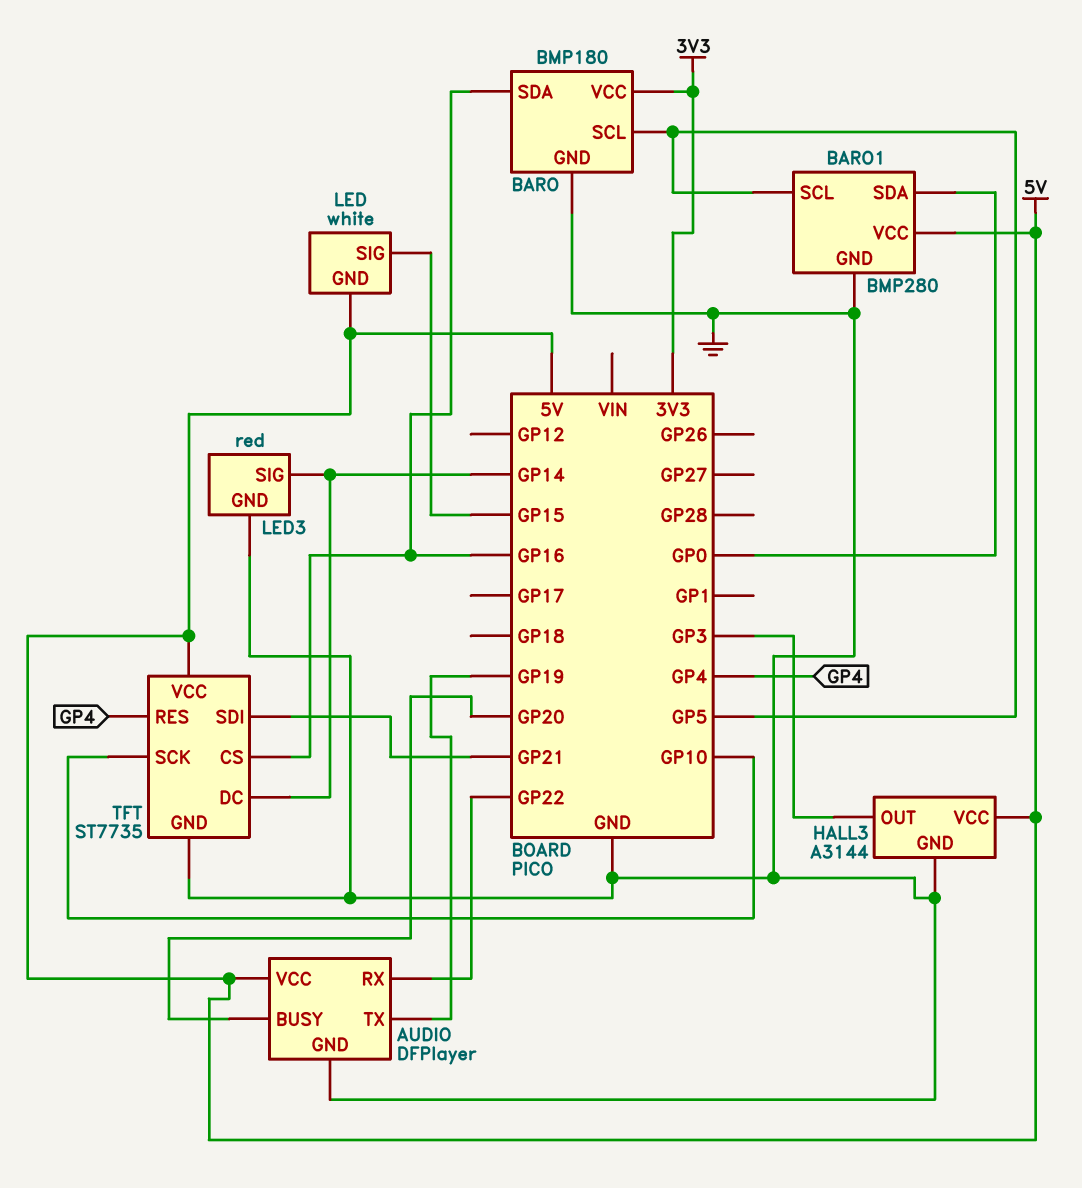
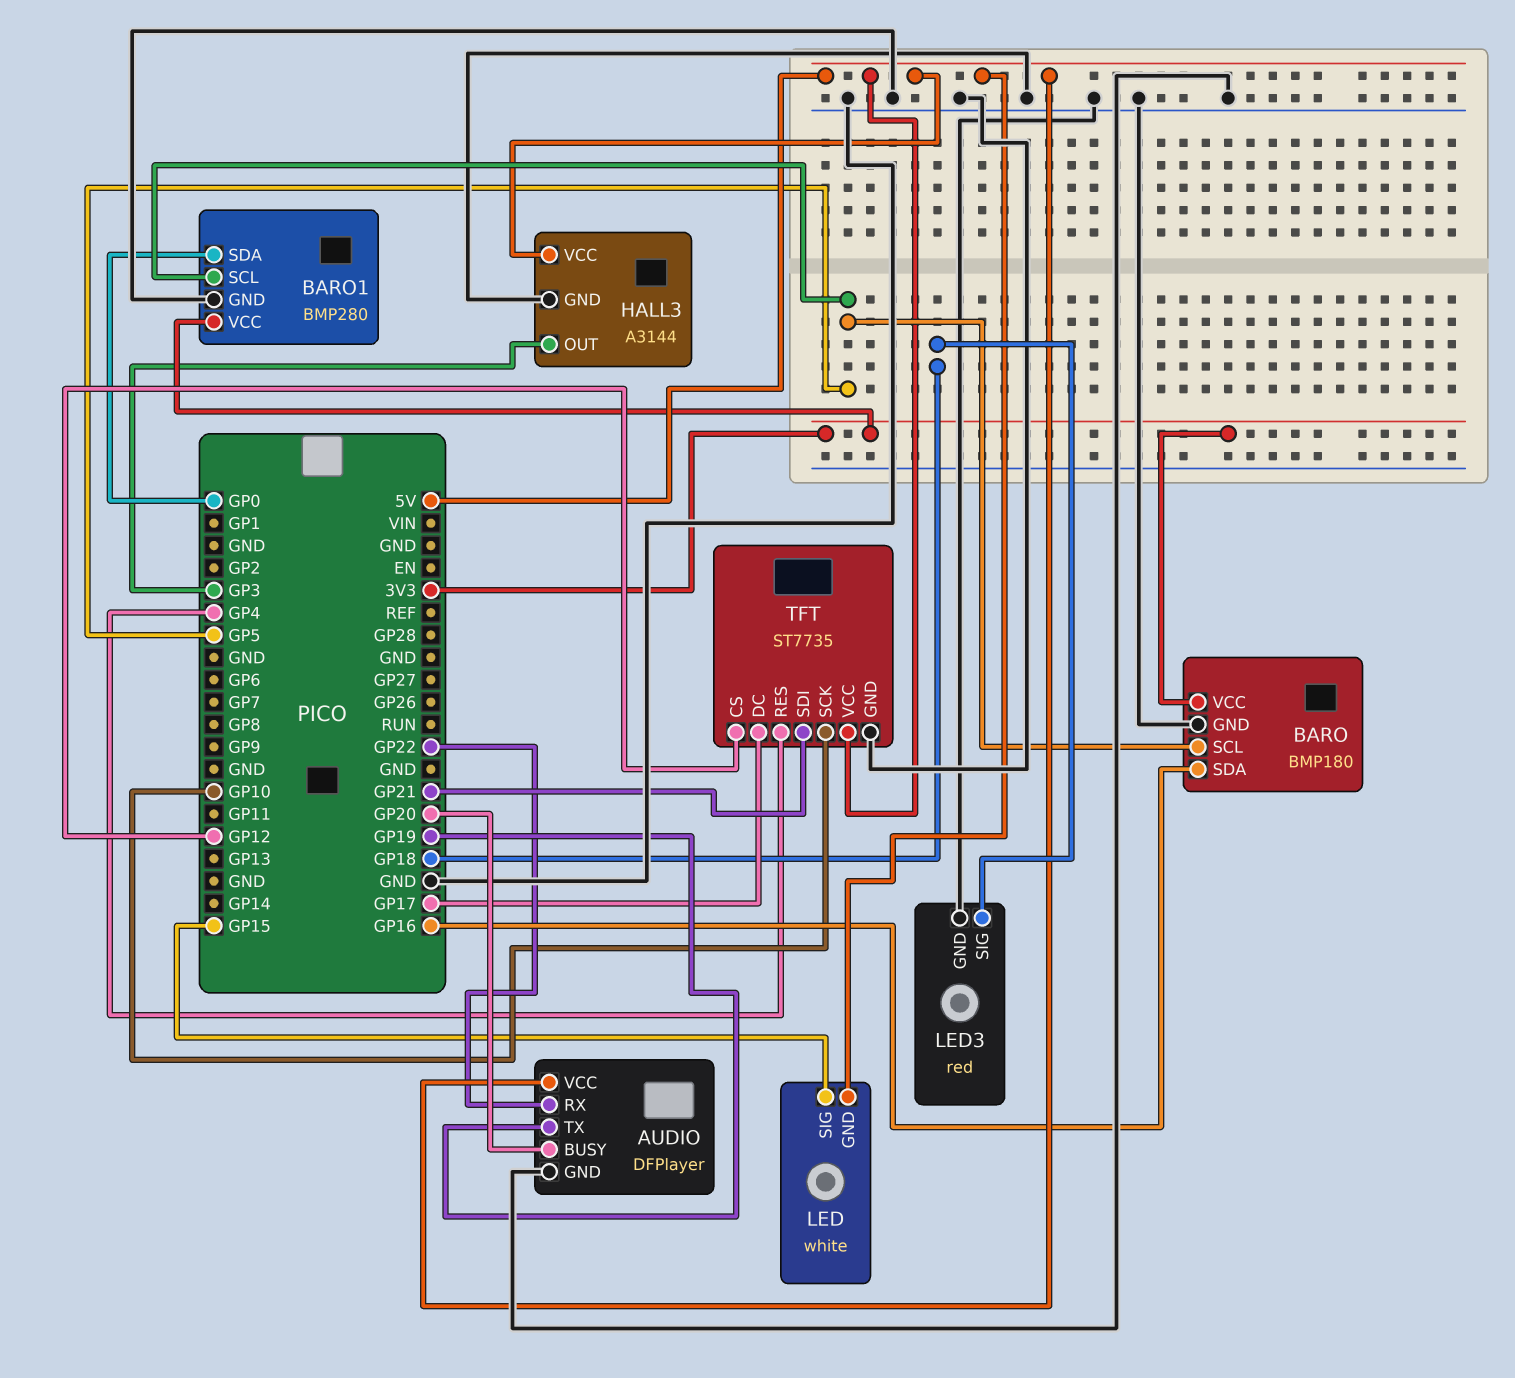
BARO1 pin VCC: 5V -> 3V3
LED3 pin SIG: GP14 -> GP18
TFT pin CS: GP16 -> GP12
TFT pin DC: GP14 -> GP17

